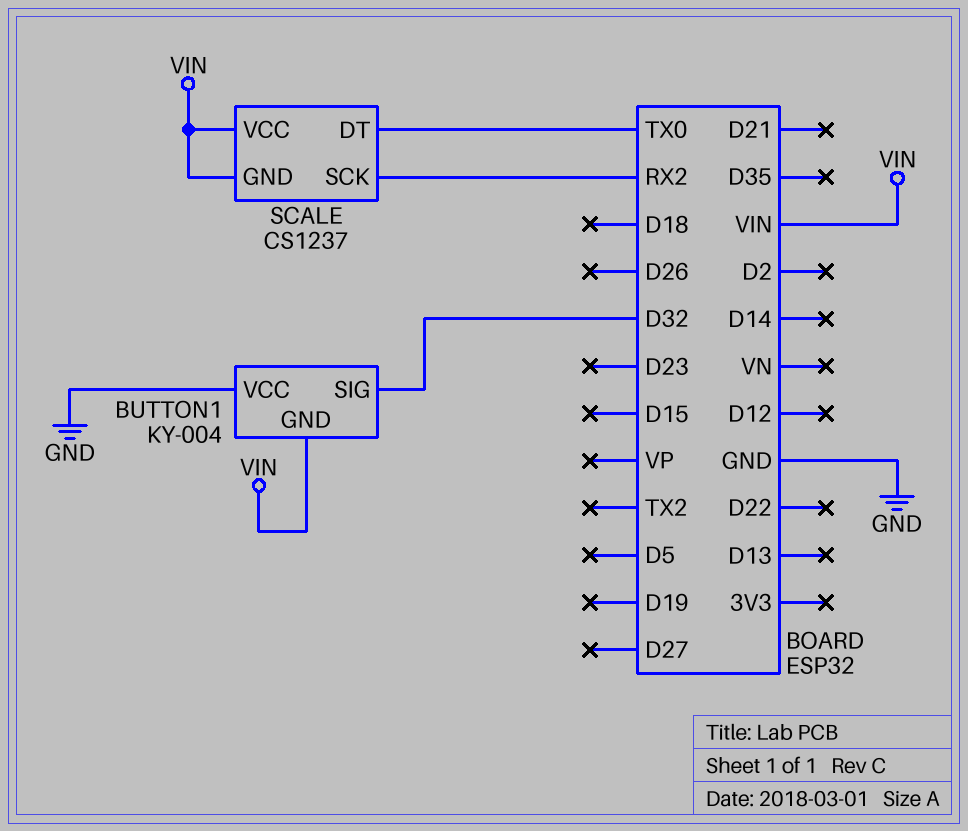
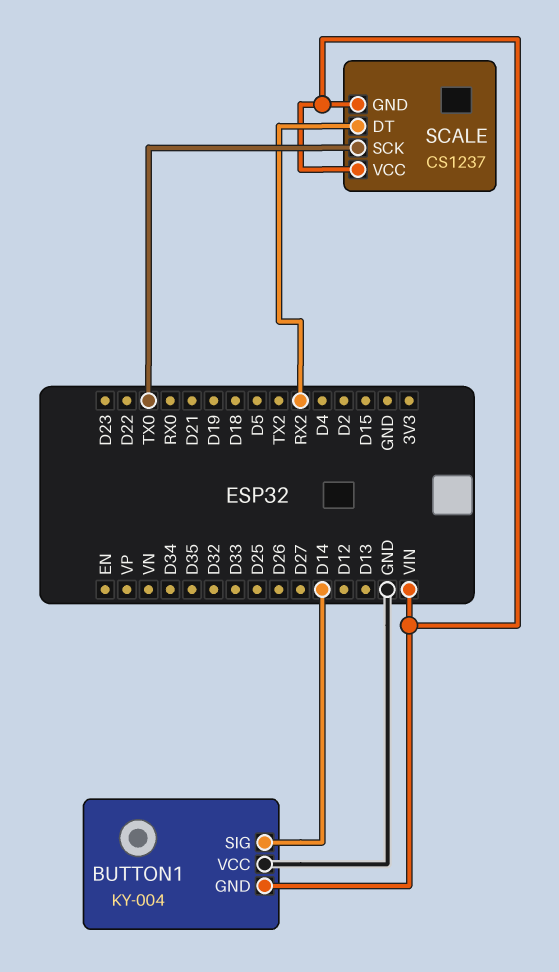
BUTTON1 pin SIG: D32 -> D14
SCALE pin DT: TX0 -> RX2
SCALE pin SCK: RX2 -> TX0

